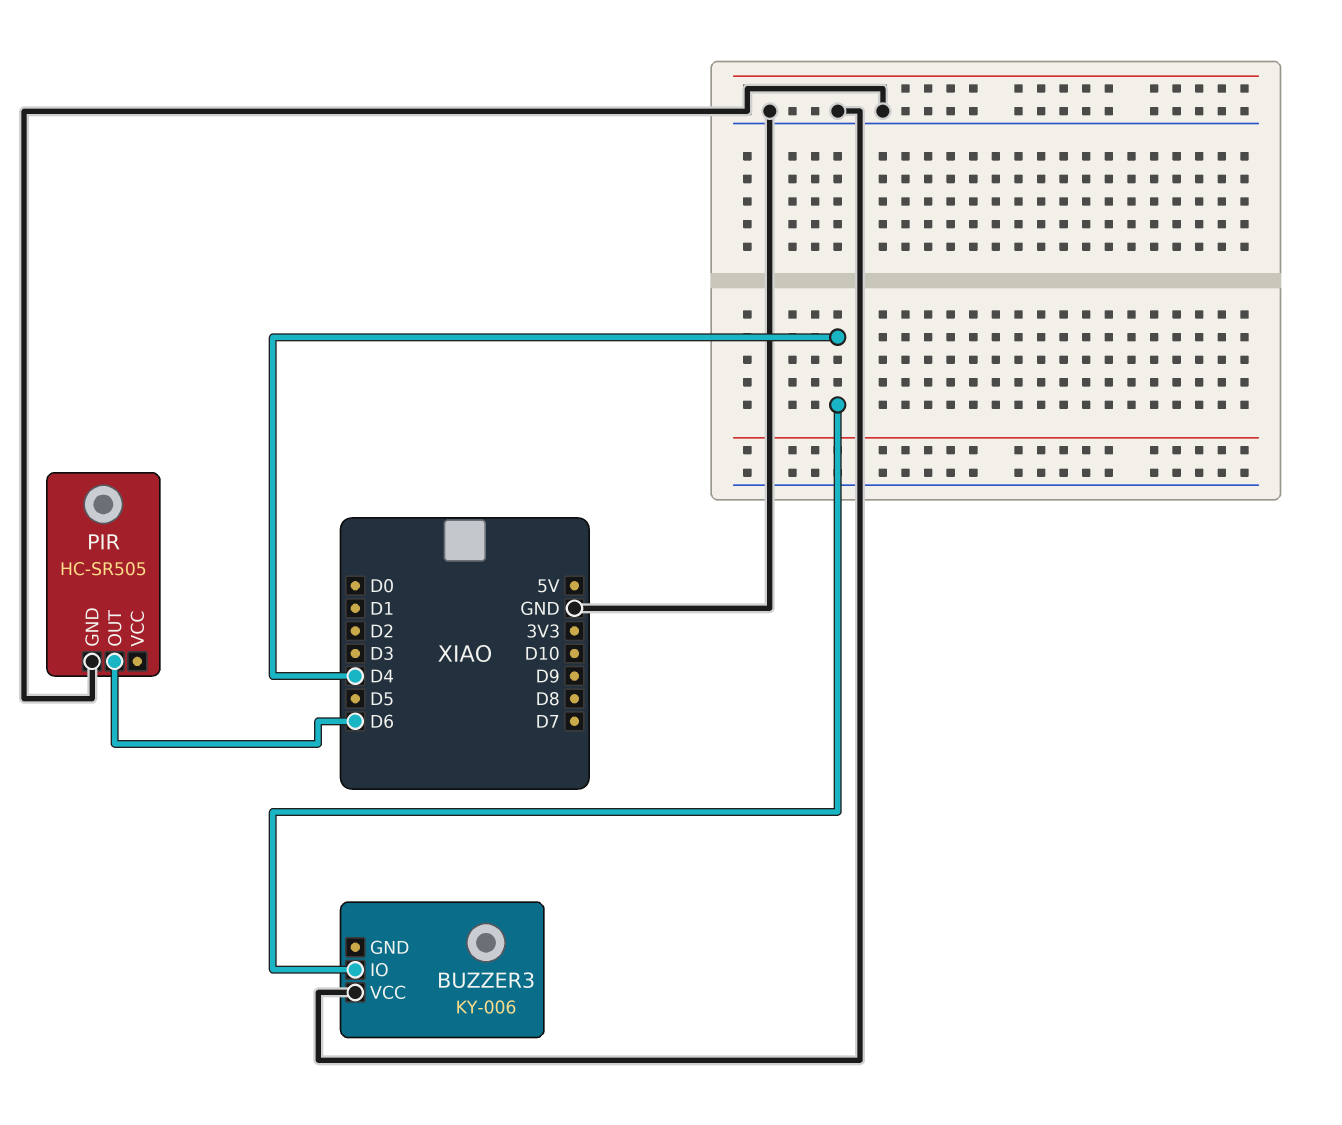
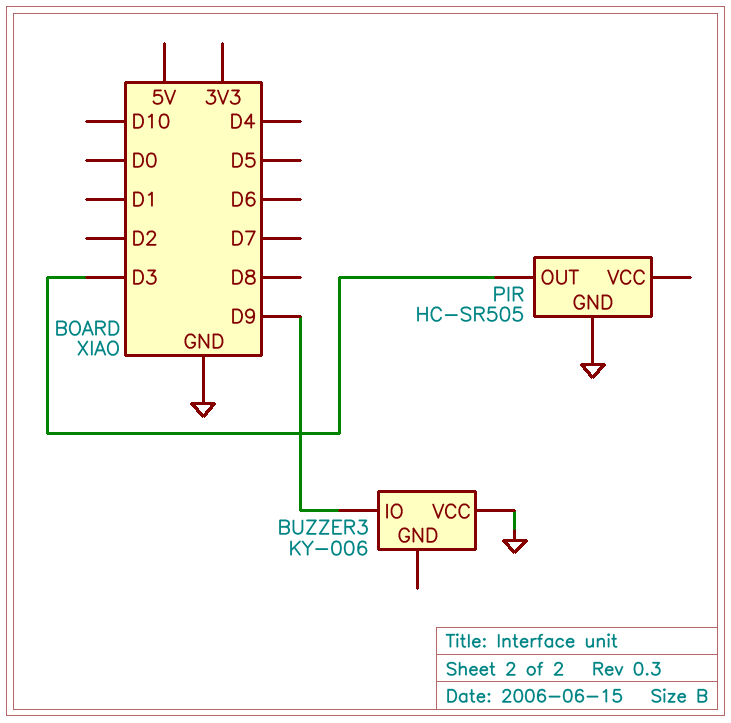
BUZZER3 pin IO: D4 -> D9
PIR pin OUT: D6 -> D3

